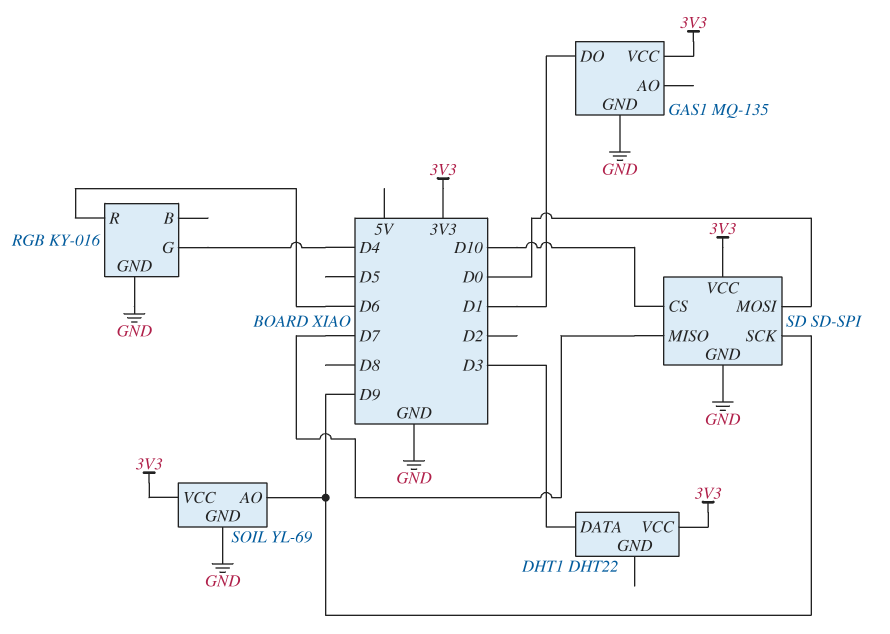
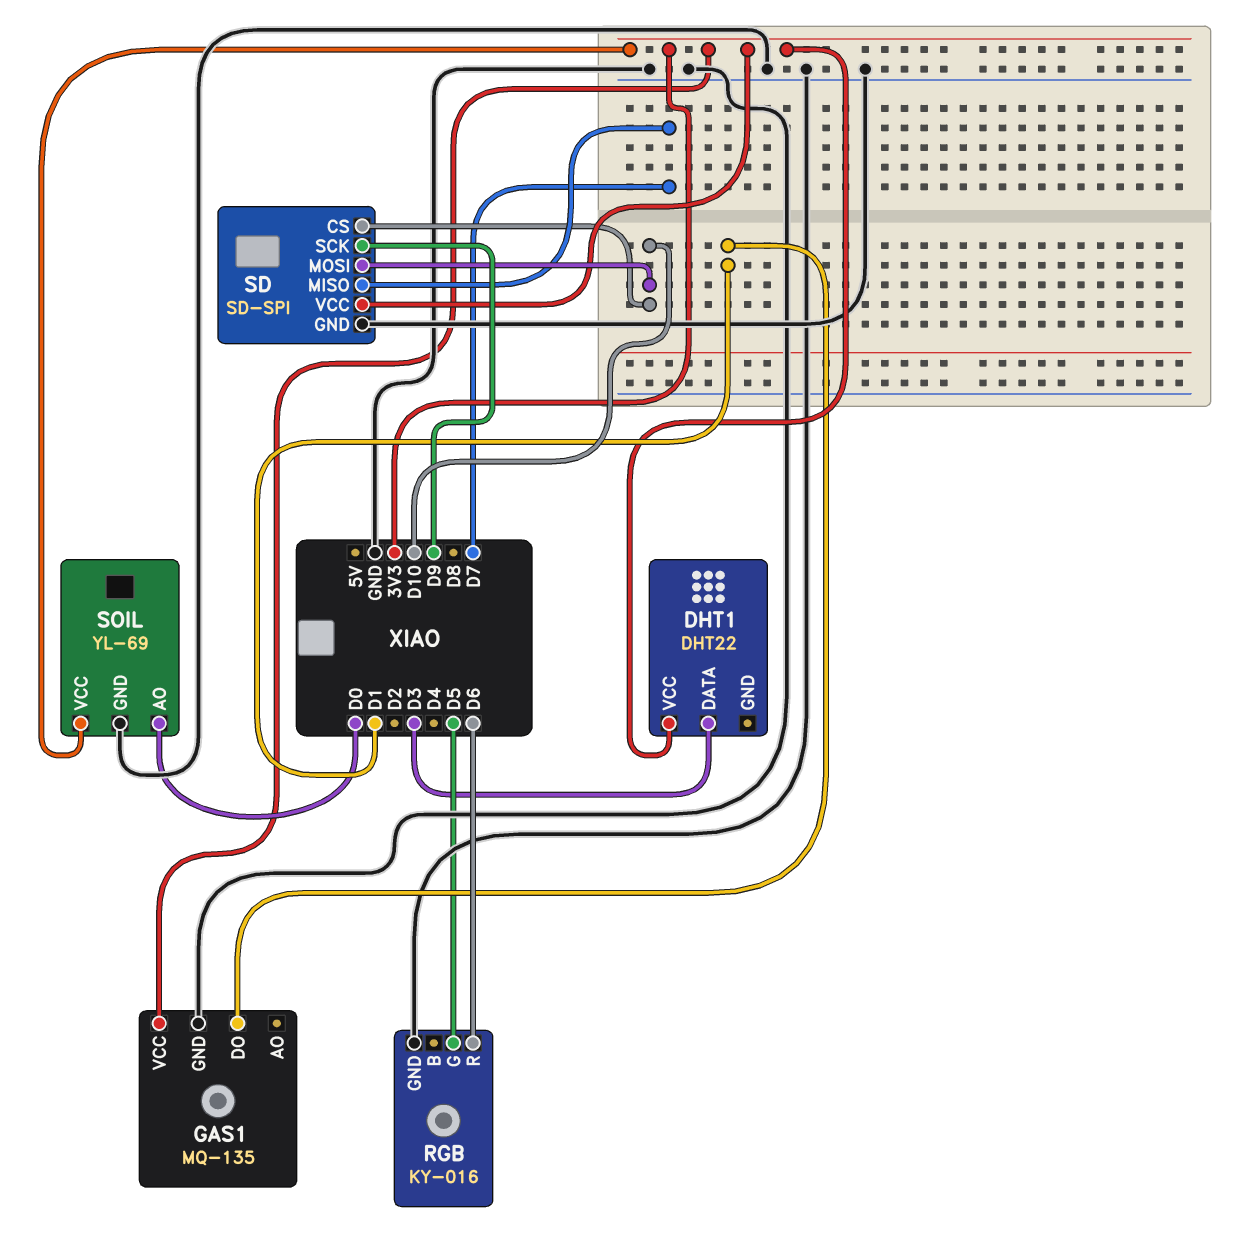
RGB pin G: D4 -> D5
SD pin MOSI: D0 -> D10
SOIL pin AO: D9 -> D0

